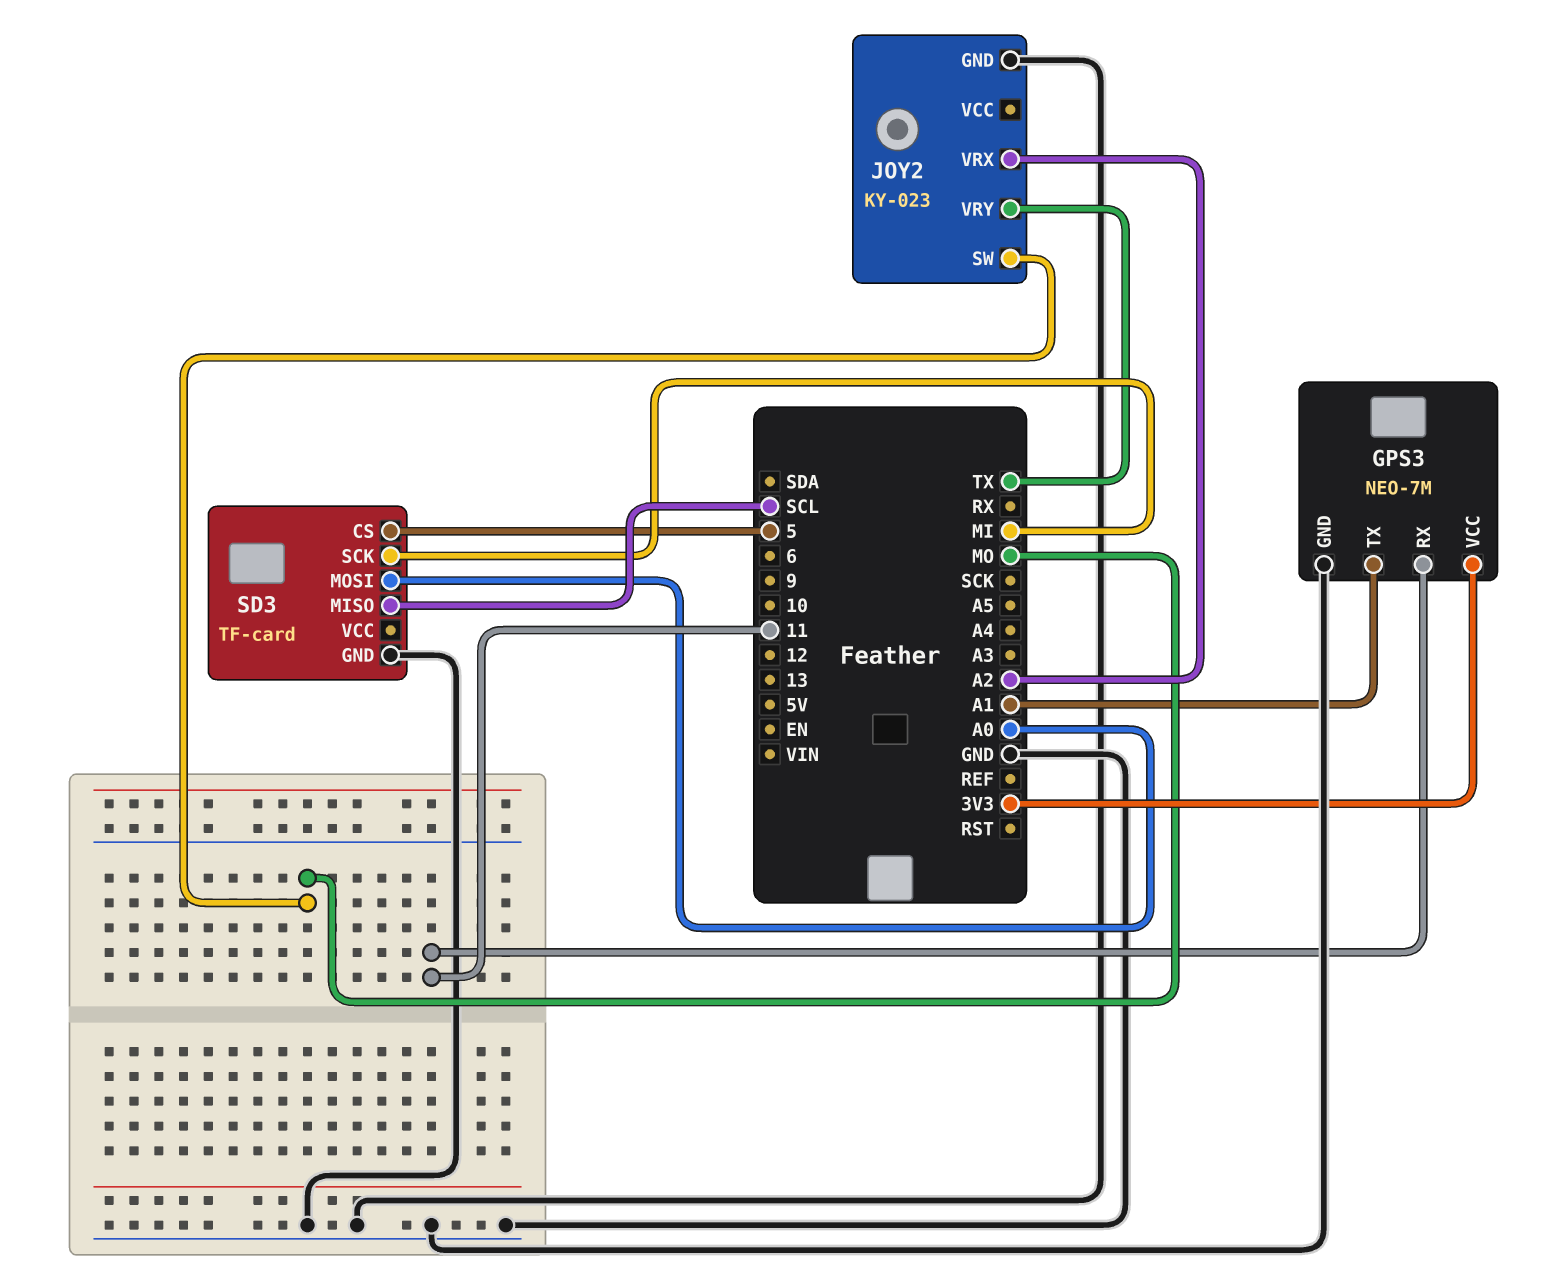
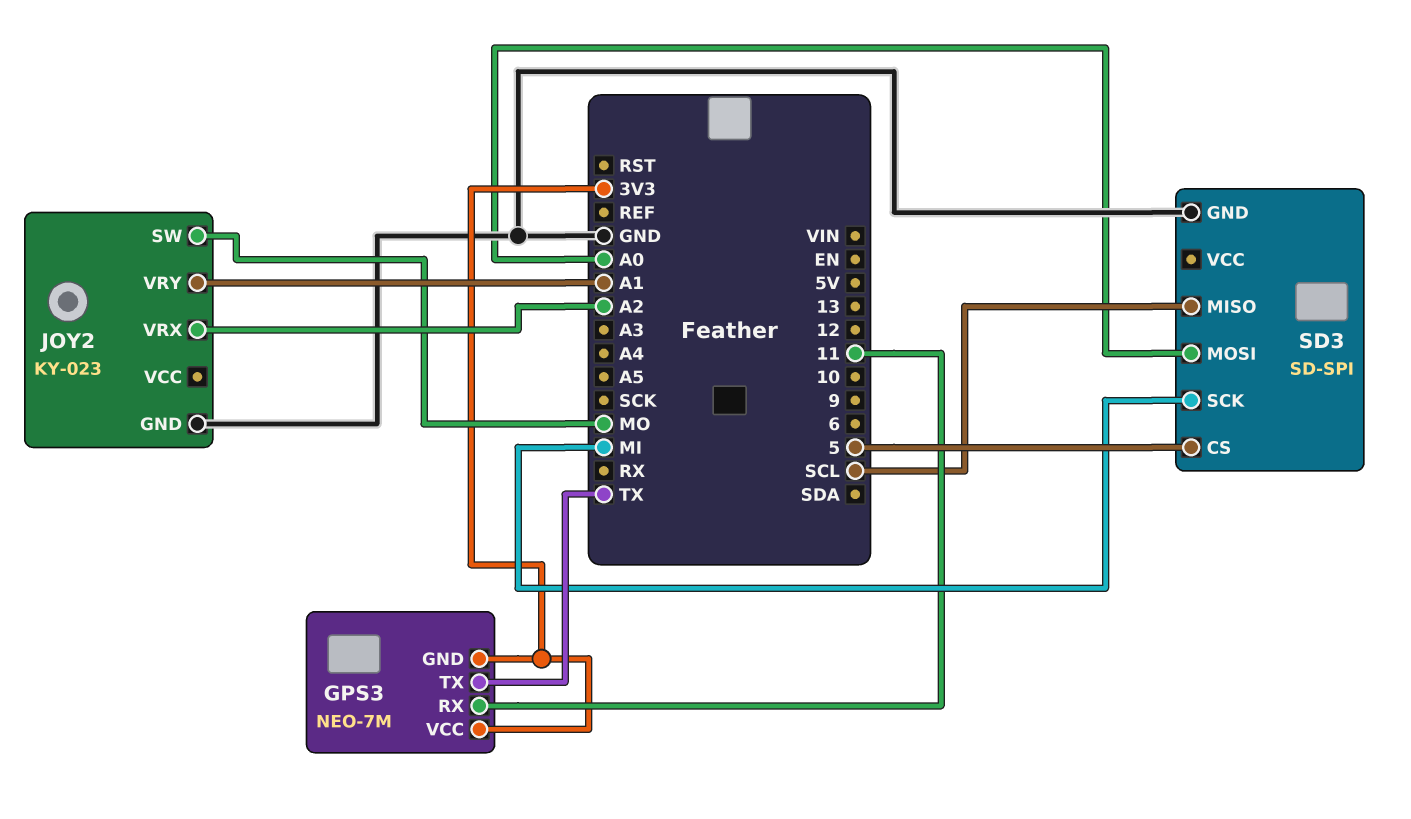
GPS3 pin GND: GND -> 3V3
GPS3 pin TX: A1 -> TX
JOY2 pin VRY: TX -> A1
SD3: TF-card -> SD-SPI

